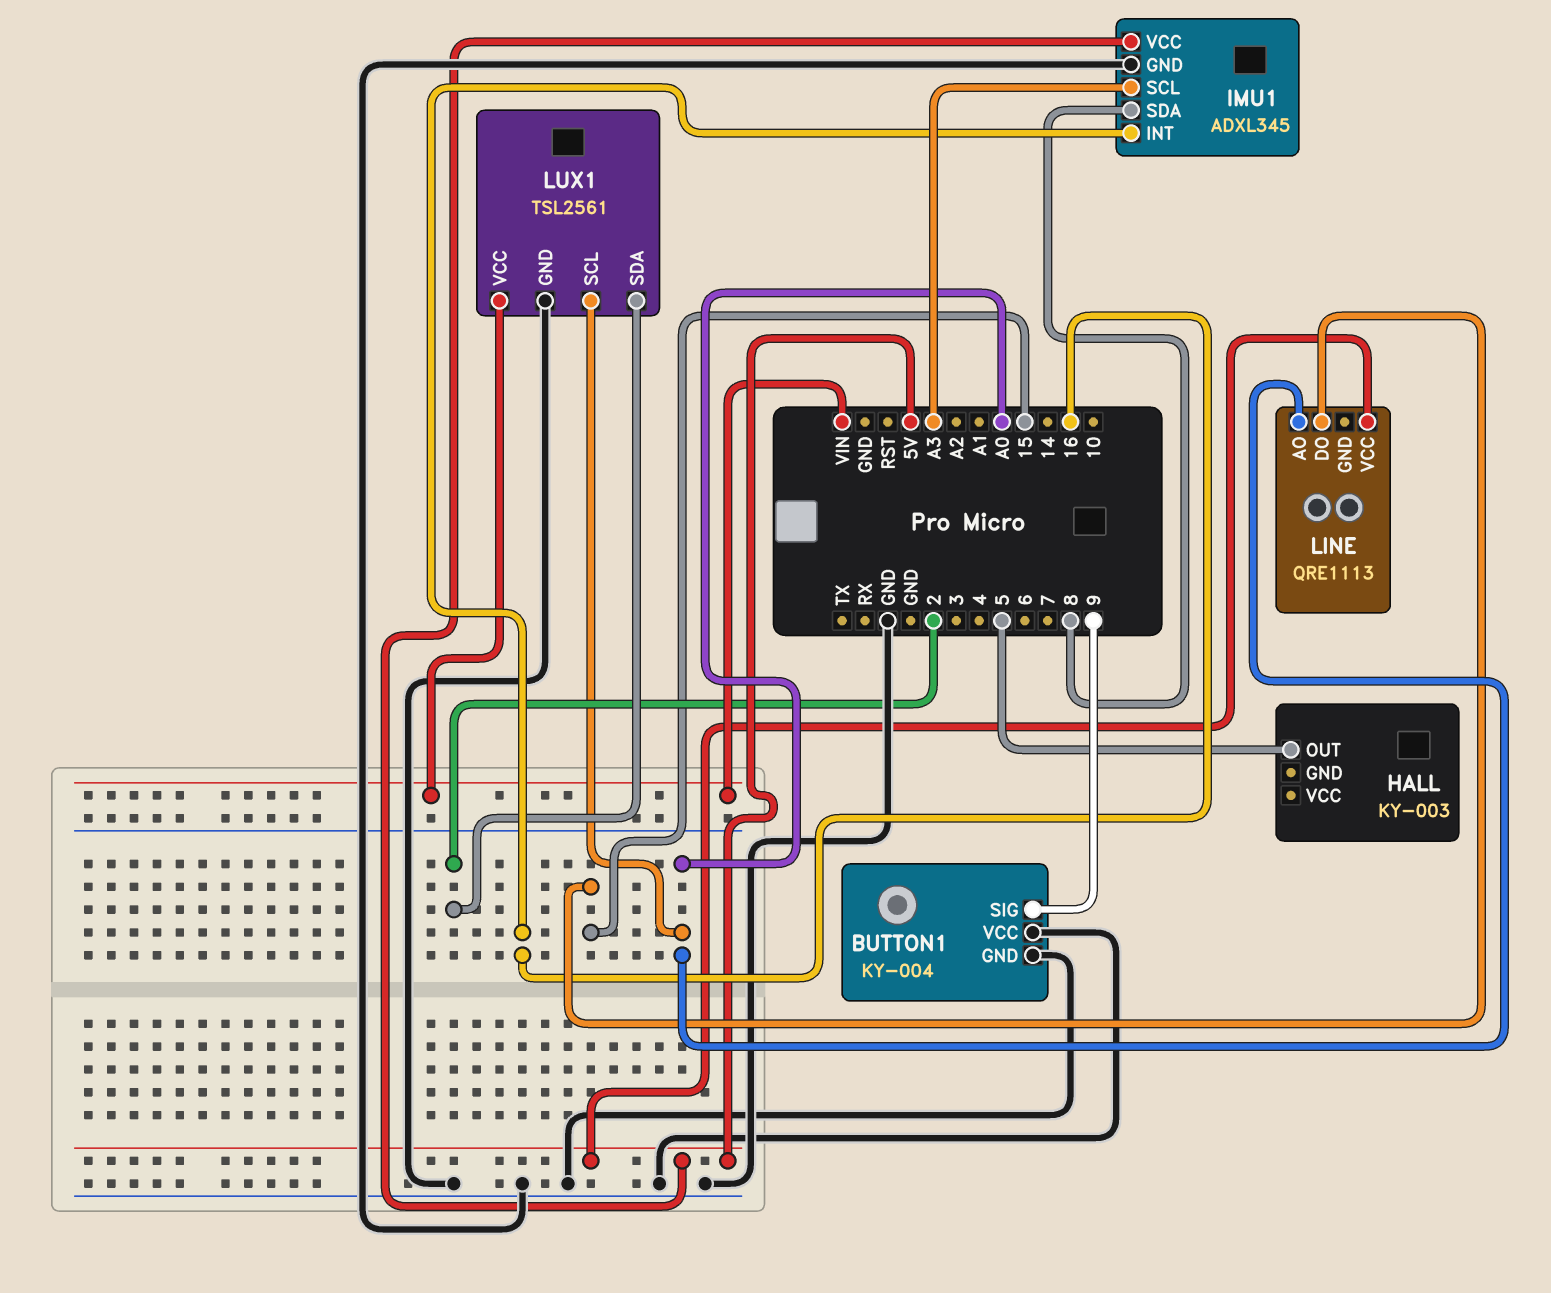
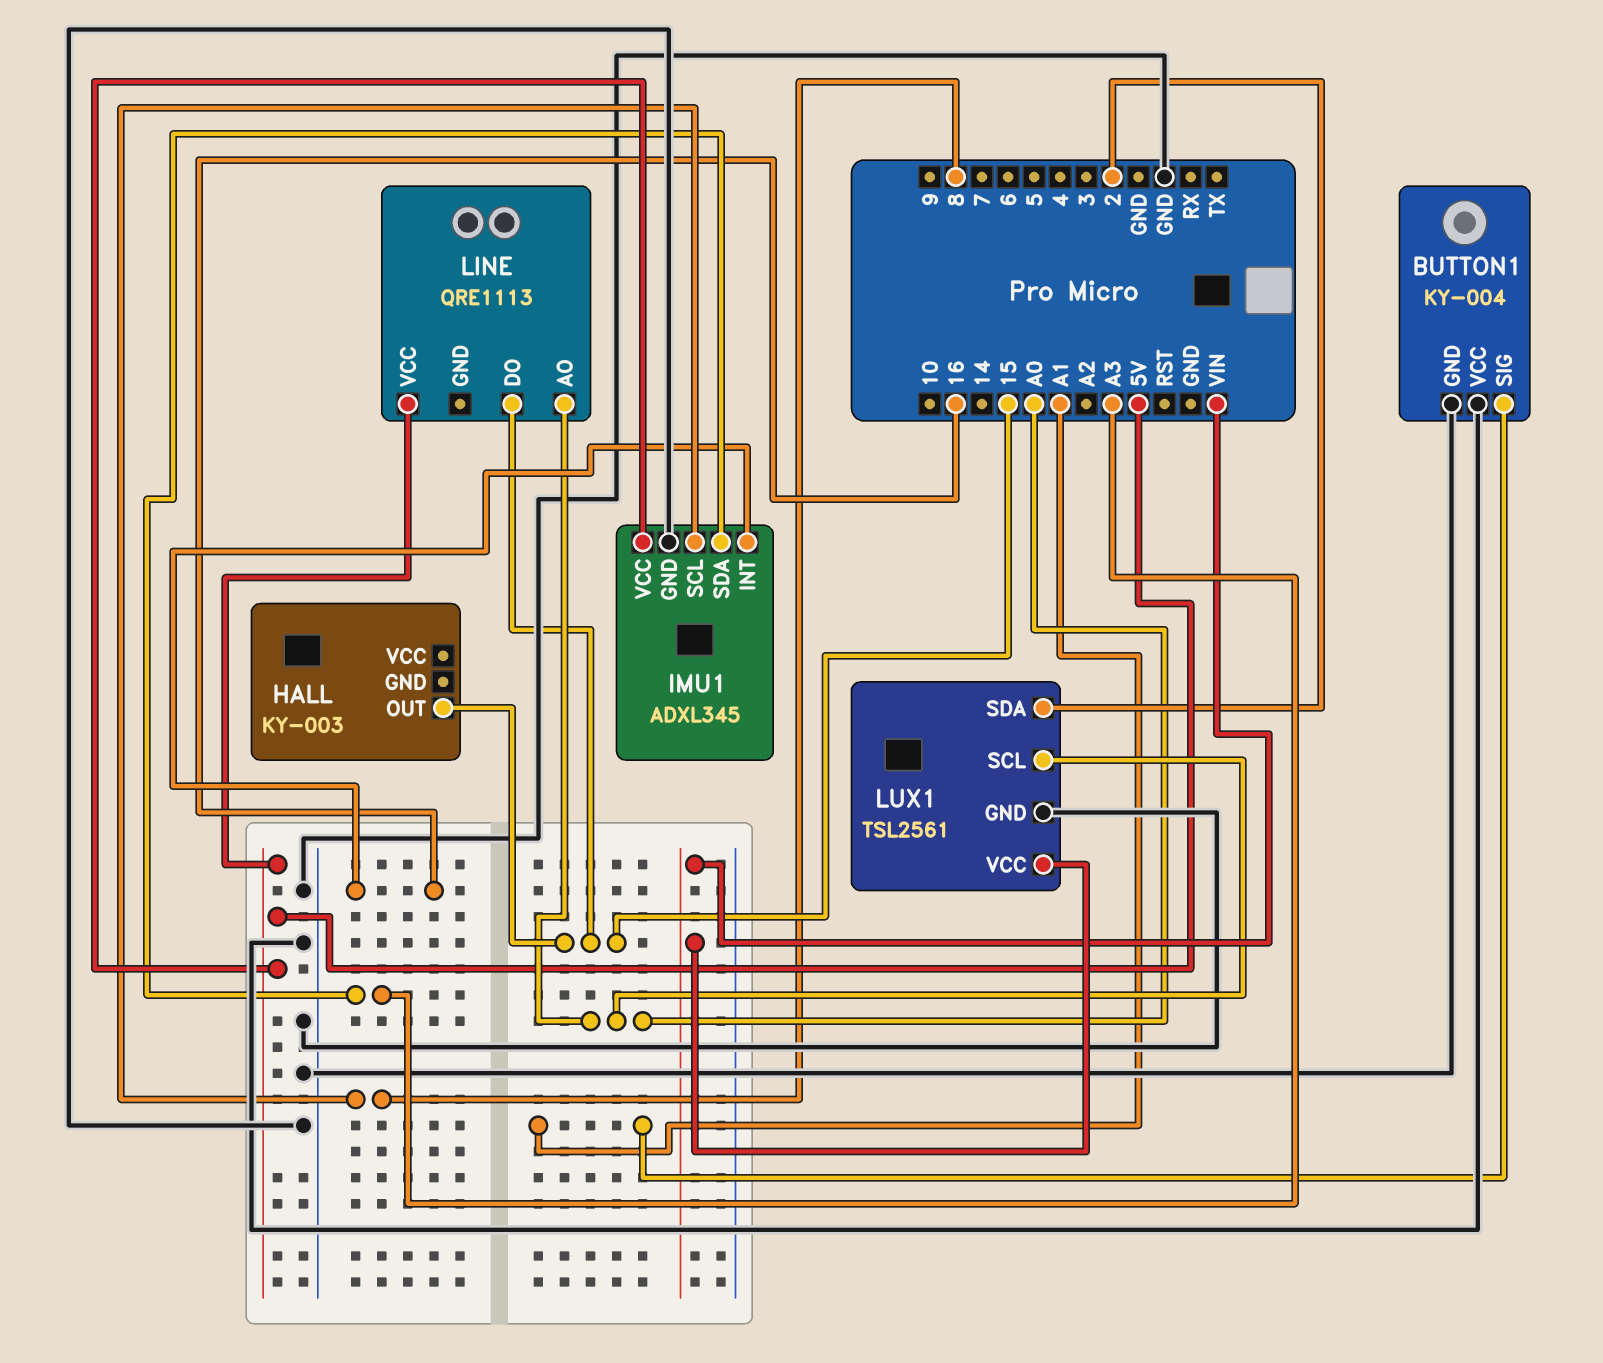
BUTTON1 pin SIG: 9 -> A1
HALL pin OUT: 5 -> 15
IMU1 pin SCL: A3 -> 8
IMU1 pin SDA: 8 -> A3

